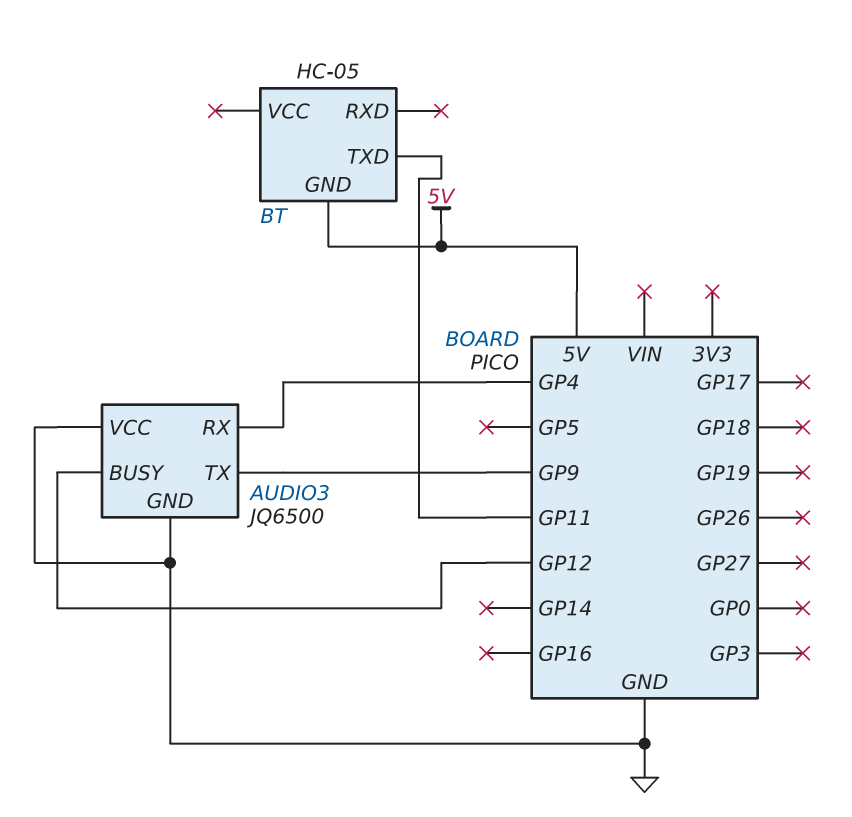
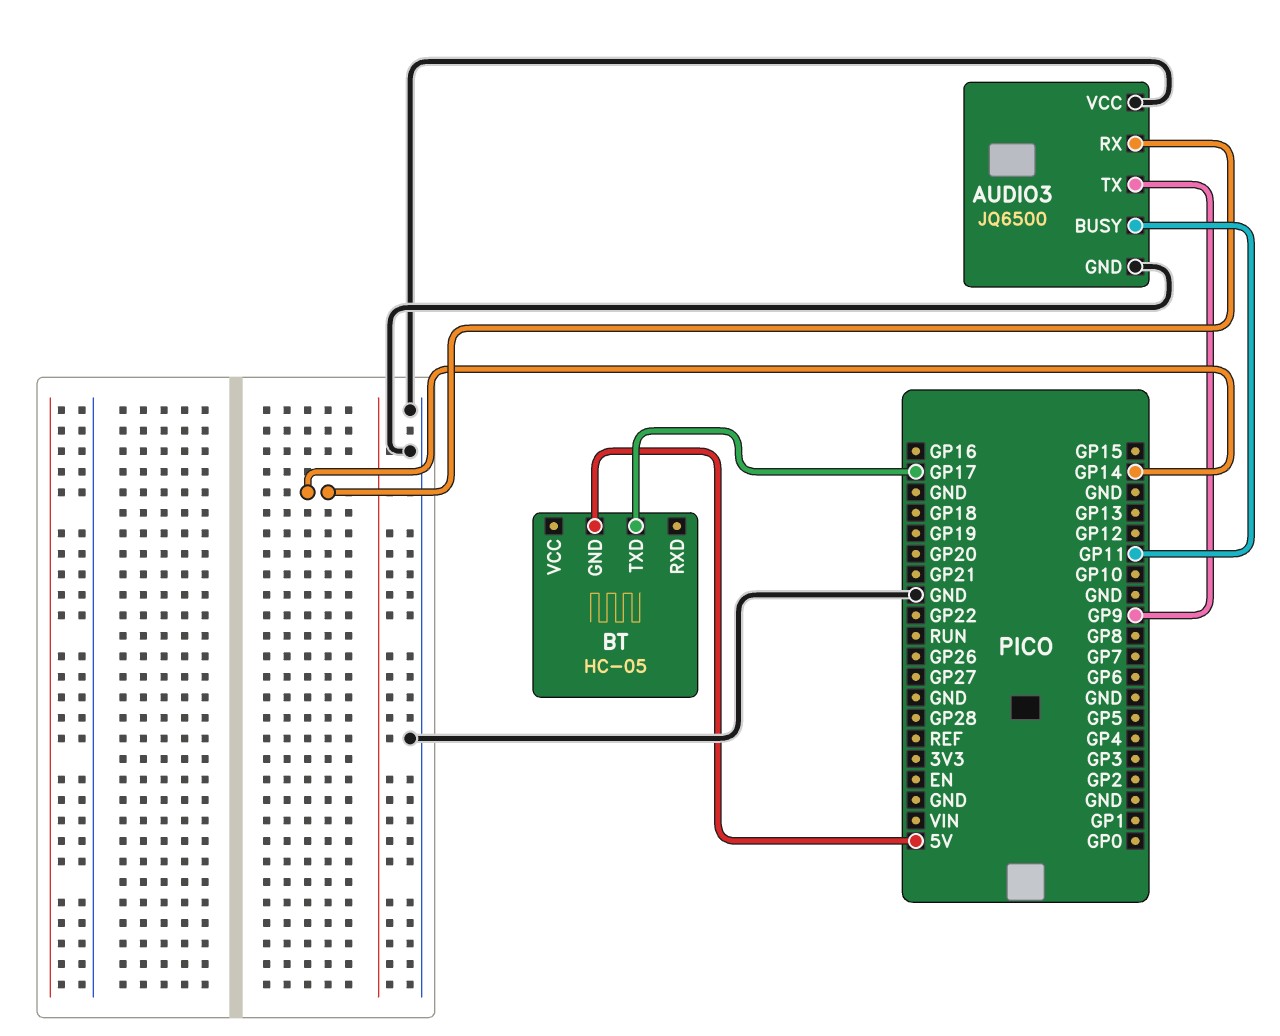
AUDIO3 pin BUSY: GP12 -> GP11
AUDIO3 pin RX: GP4 -> GP14
BT pin TXD: GP11 -> GP17

